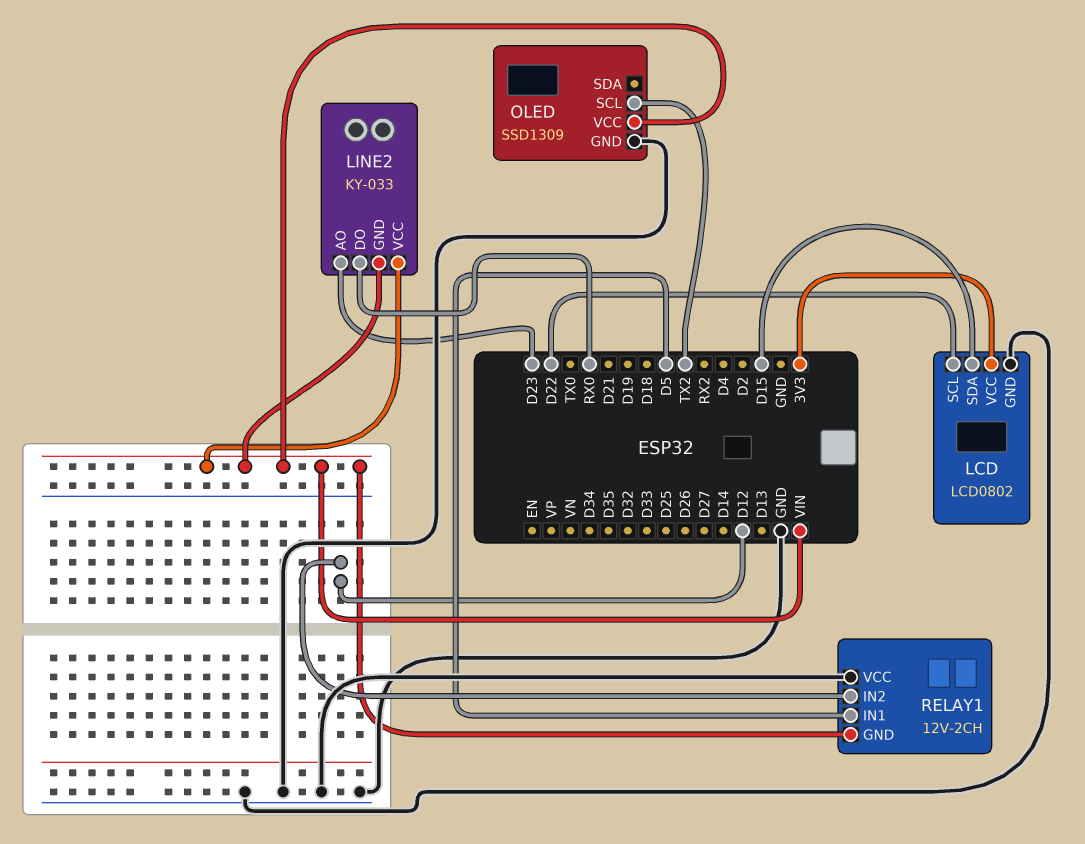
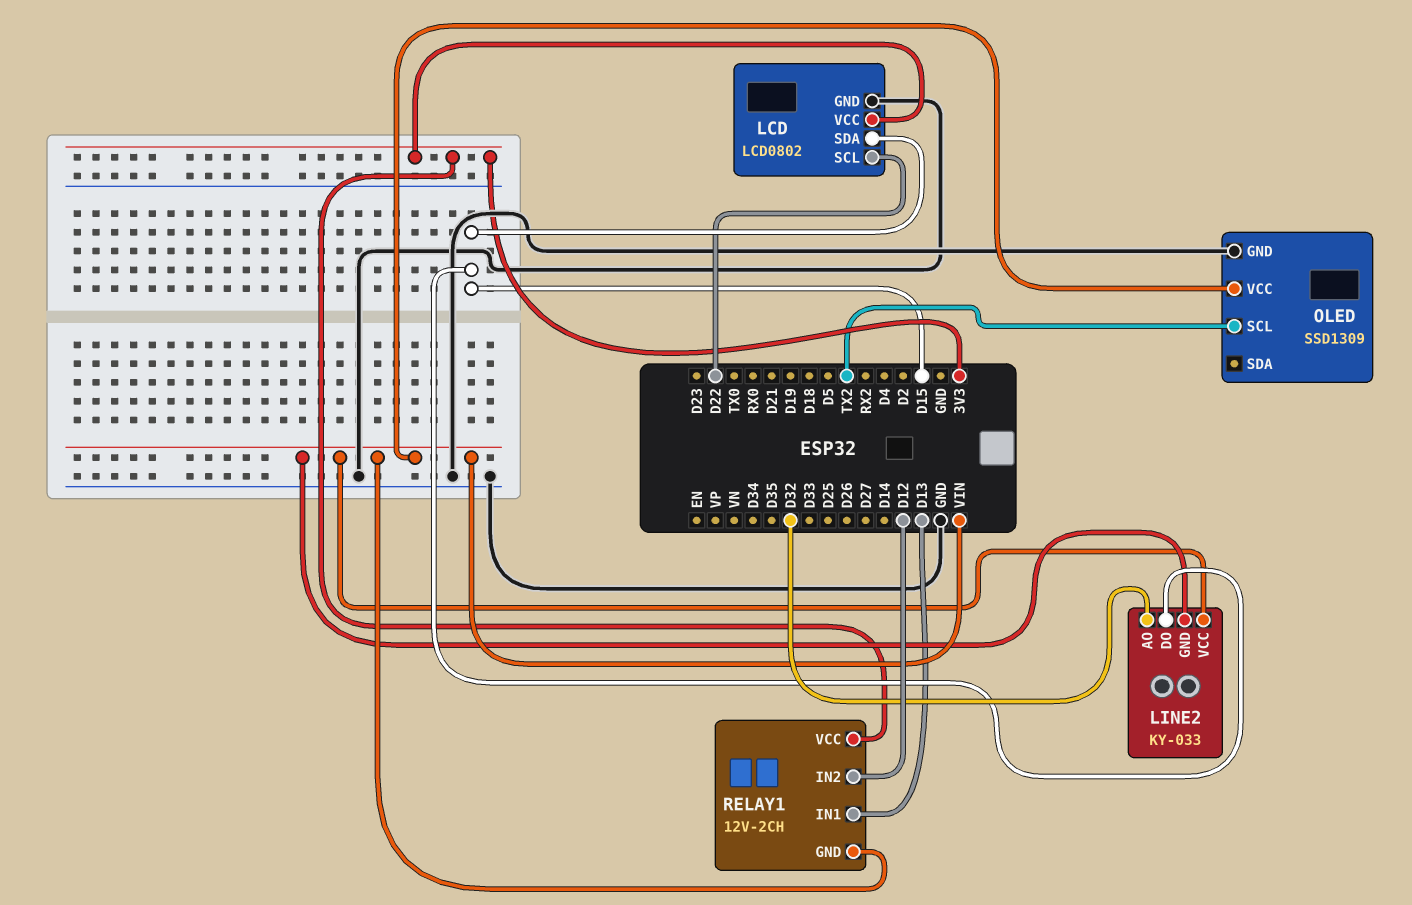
LINE2 pin AO: D23 -> D32
LINE2 pin DO: RX0 -> D15
RELAY1 pin IN1: D5 -> D13
RELAY1 pin VCC: GND -> 3V3

